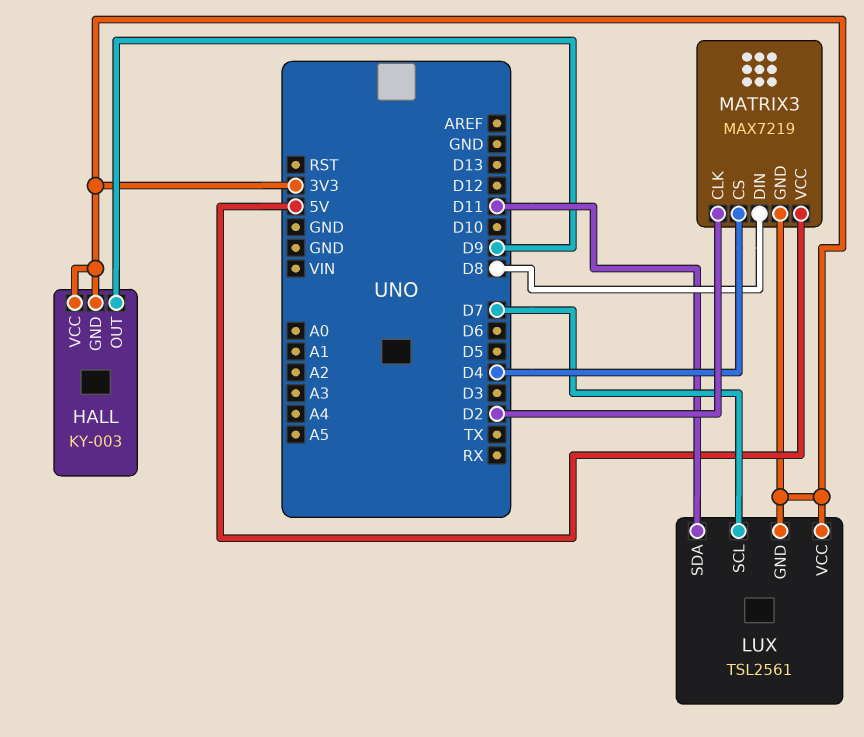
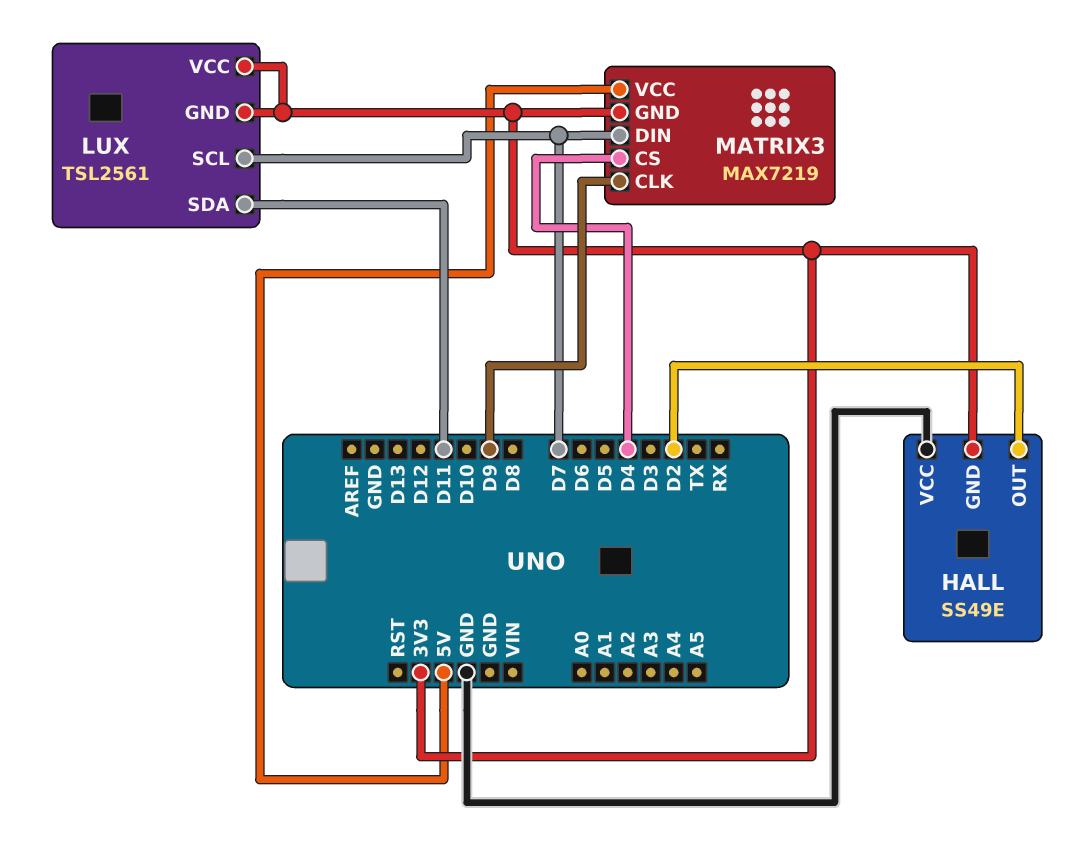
HALL: KY-003 -> SS49E
HALL pin OUT: D9 -> D2
HALL pin VCC: 3V3 -> GND
MATRIX3 pin CLK: D2 -> D9
MATRIX3 pin DIN: D8 -> D7

